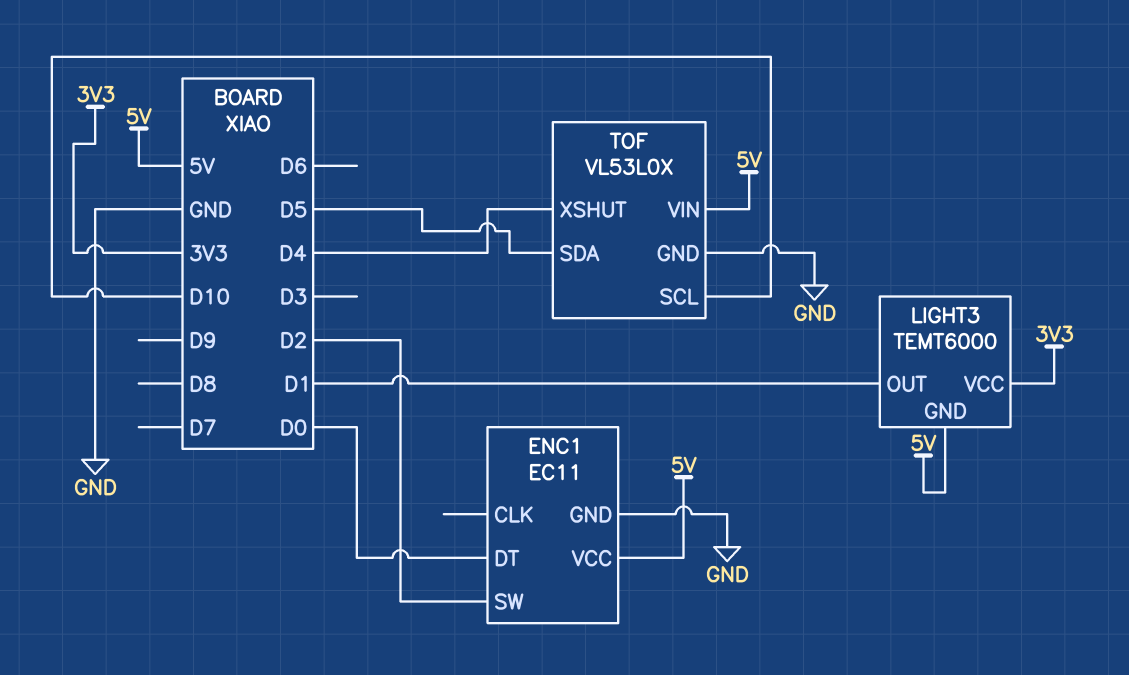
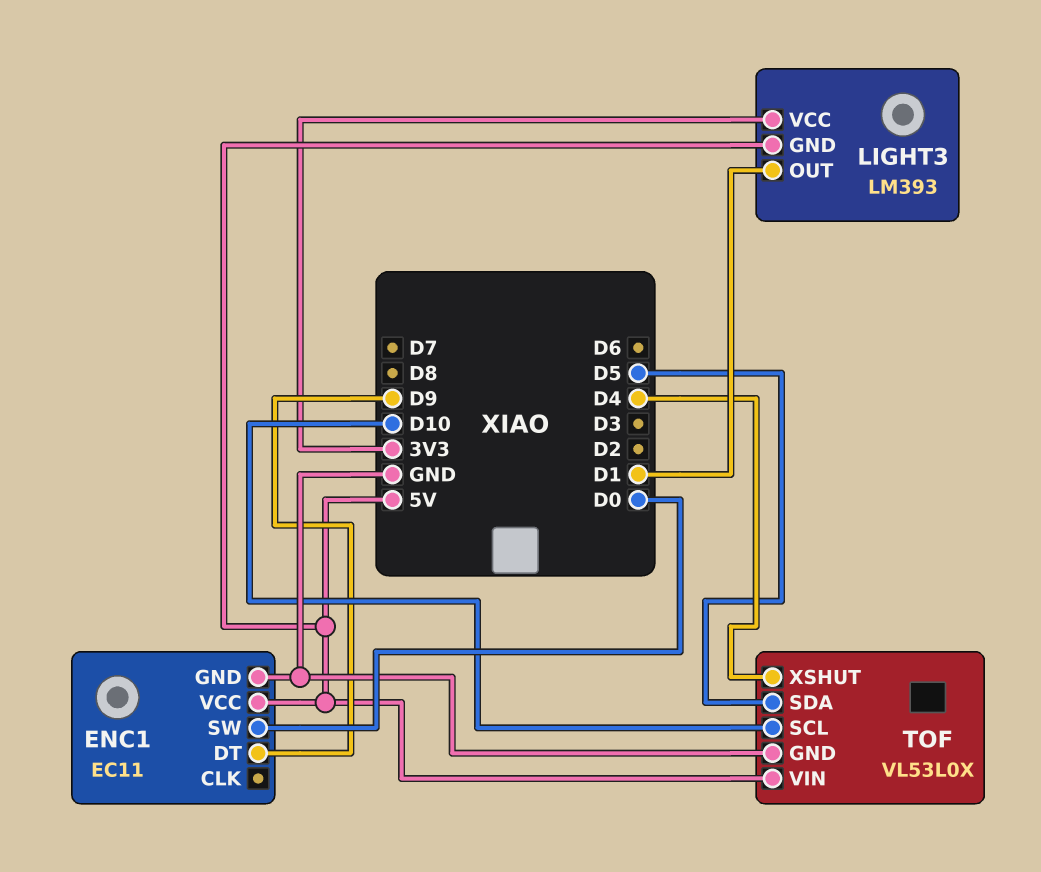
ENC1 pin DT: D0 -> D9
ENC1 pin SW: D2 -> D0
LIGHT3: TEMT6000 -> LM393

